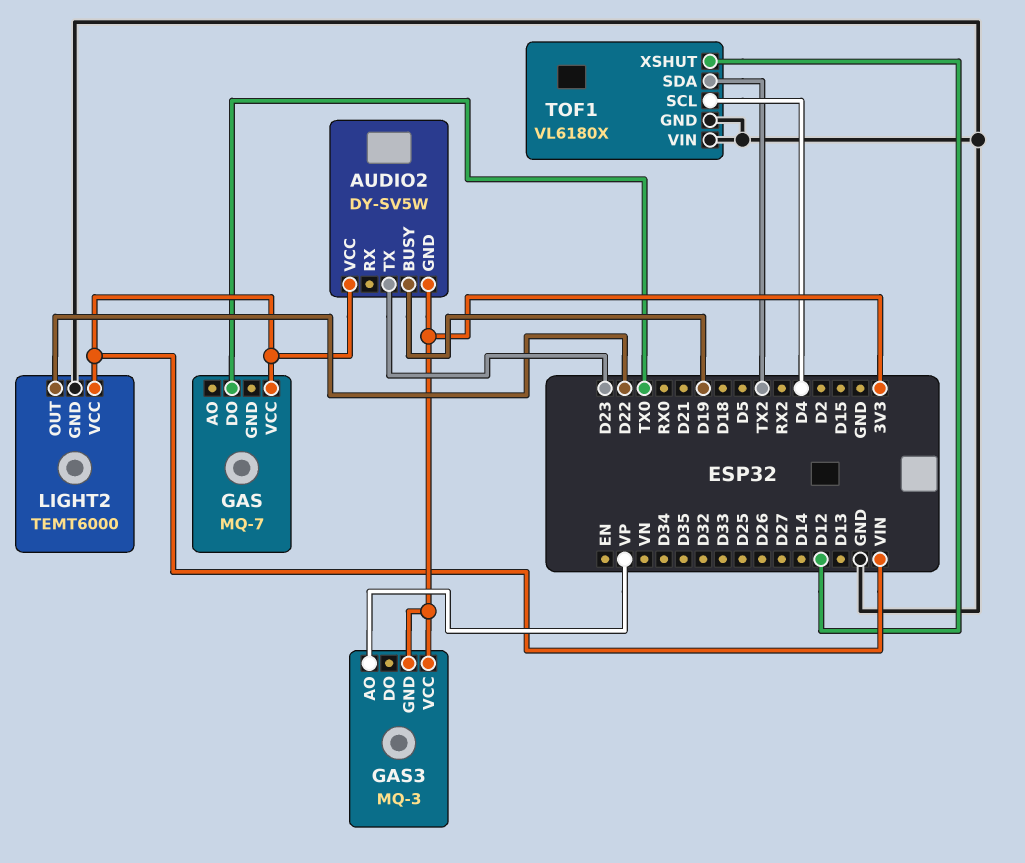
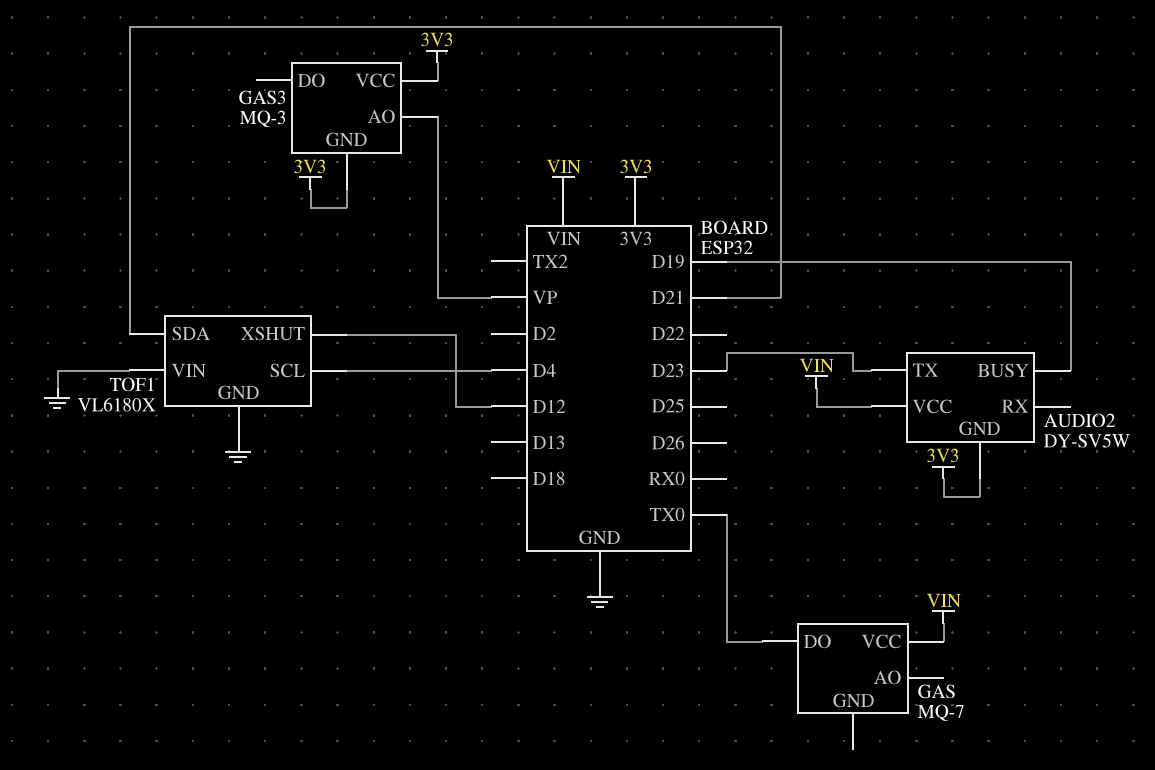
LIGHT2: TEMT6000 -> none
LIGHT2 pin GND: GND -> none
LIGHT2 pin OUT: D22 -> none
LIGHT2 pin VCC: VIN -> none
TOF1 pin SDA: TX2 -> D21

